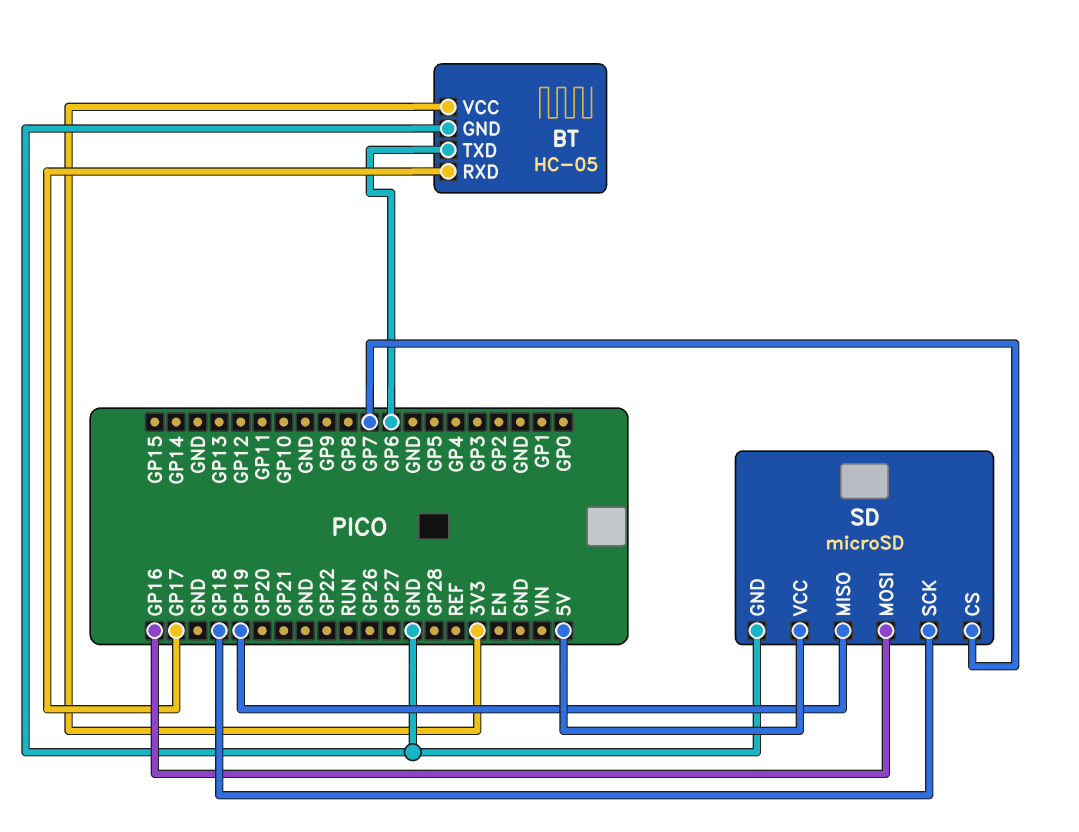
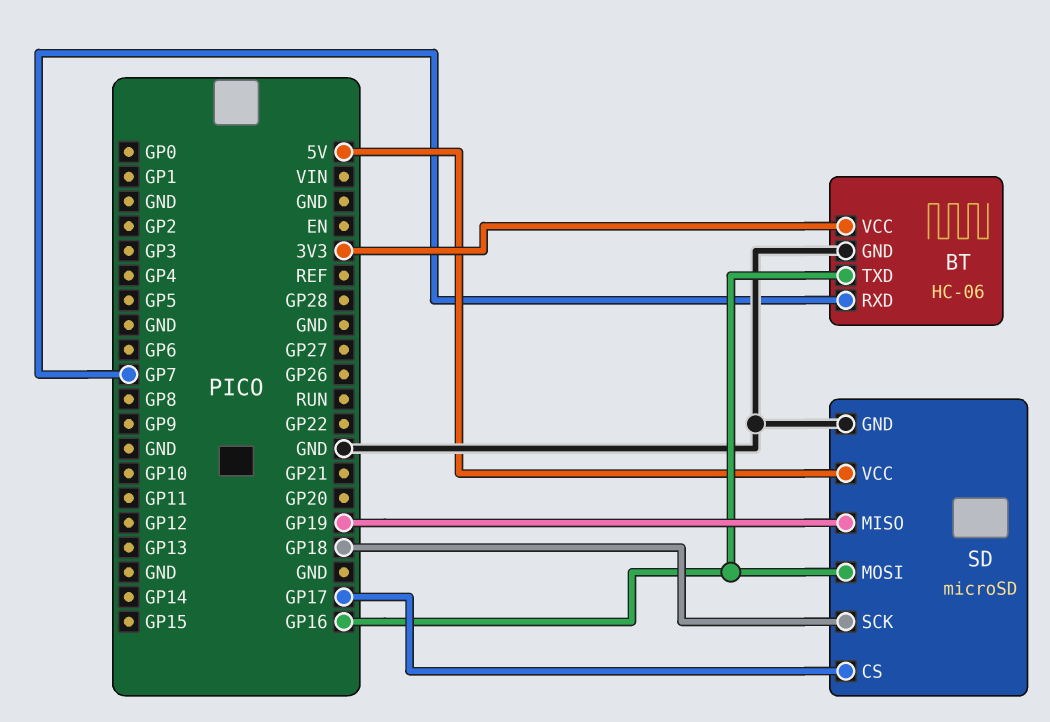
BT: HC-05 -> HC-06
BT pin RXD: GP17 -> GP7
BT pin TXD: GP6 -> GP16
SD pin CS: GP7 -> GP17

